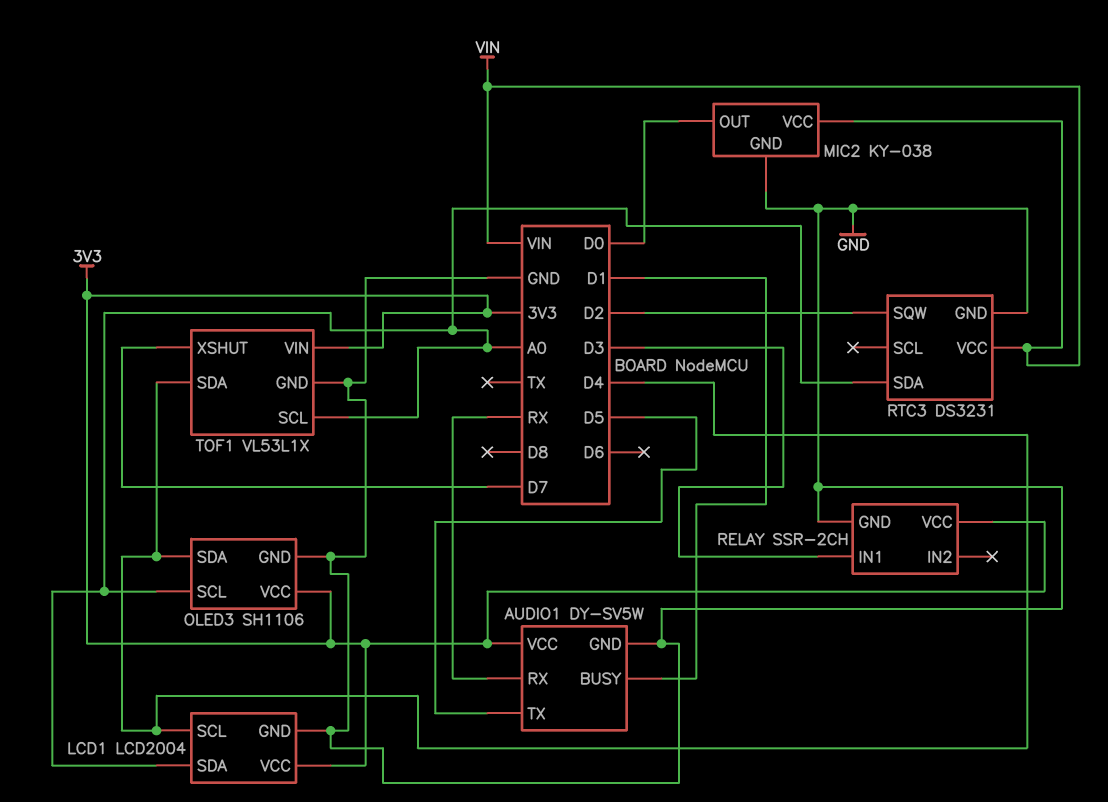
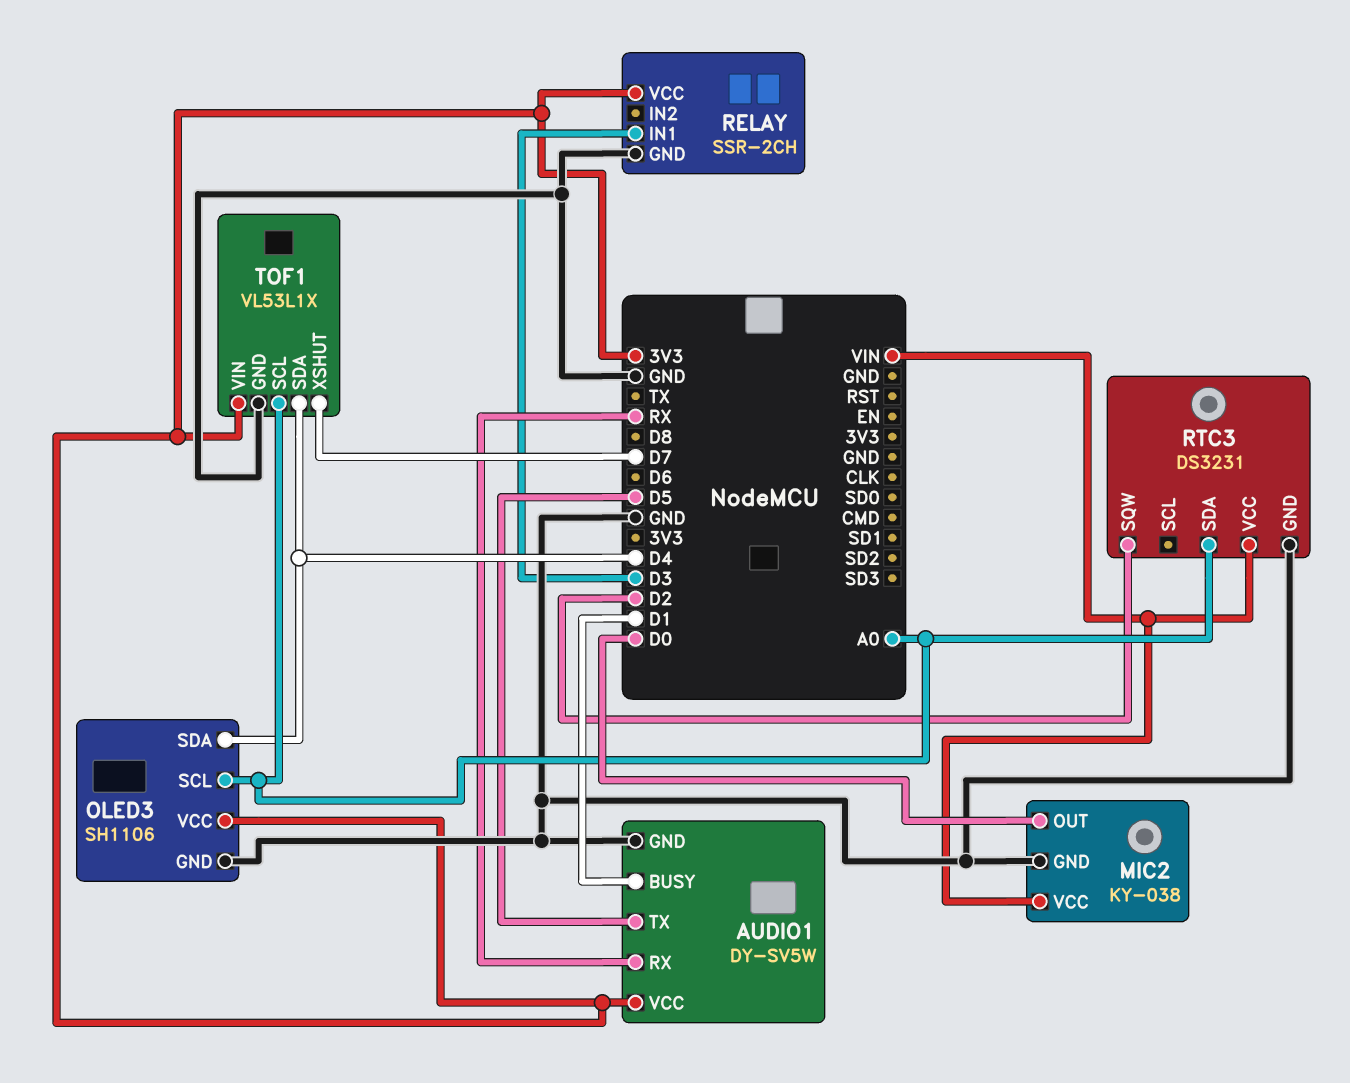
LCD1: LCD2004 -> none
LCD1 pin GND: GND -> none
LCD1 pin SCL: D4 -> none
LCD1 pin SDA: A0 -> none
LCD1 pin VCC: 3V3 -> none

